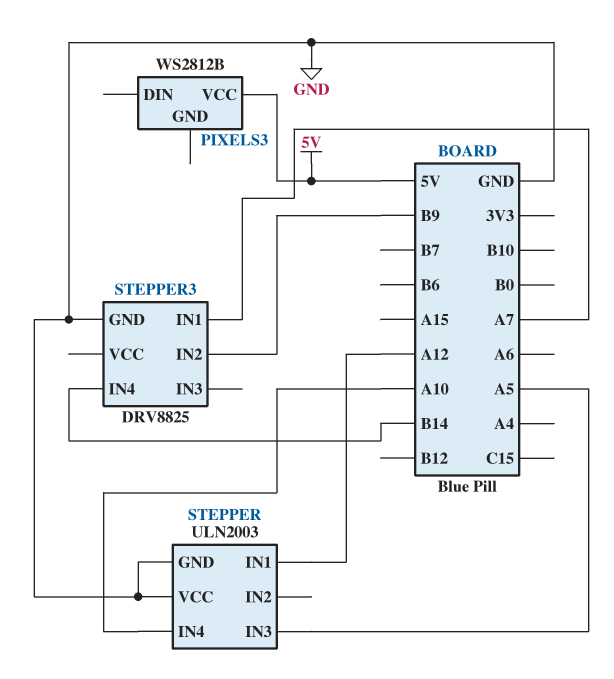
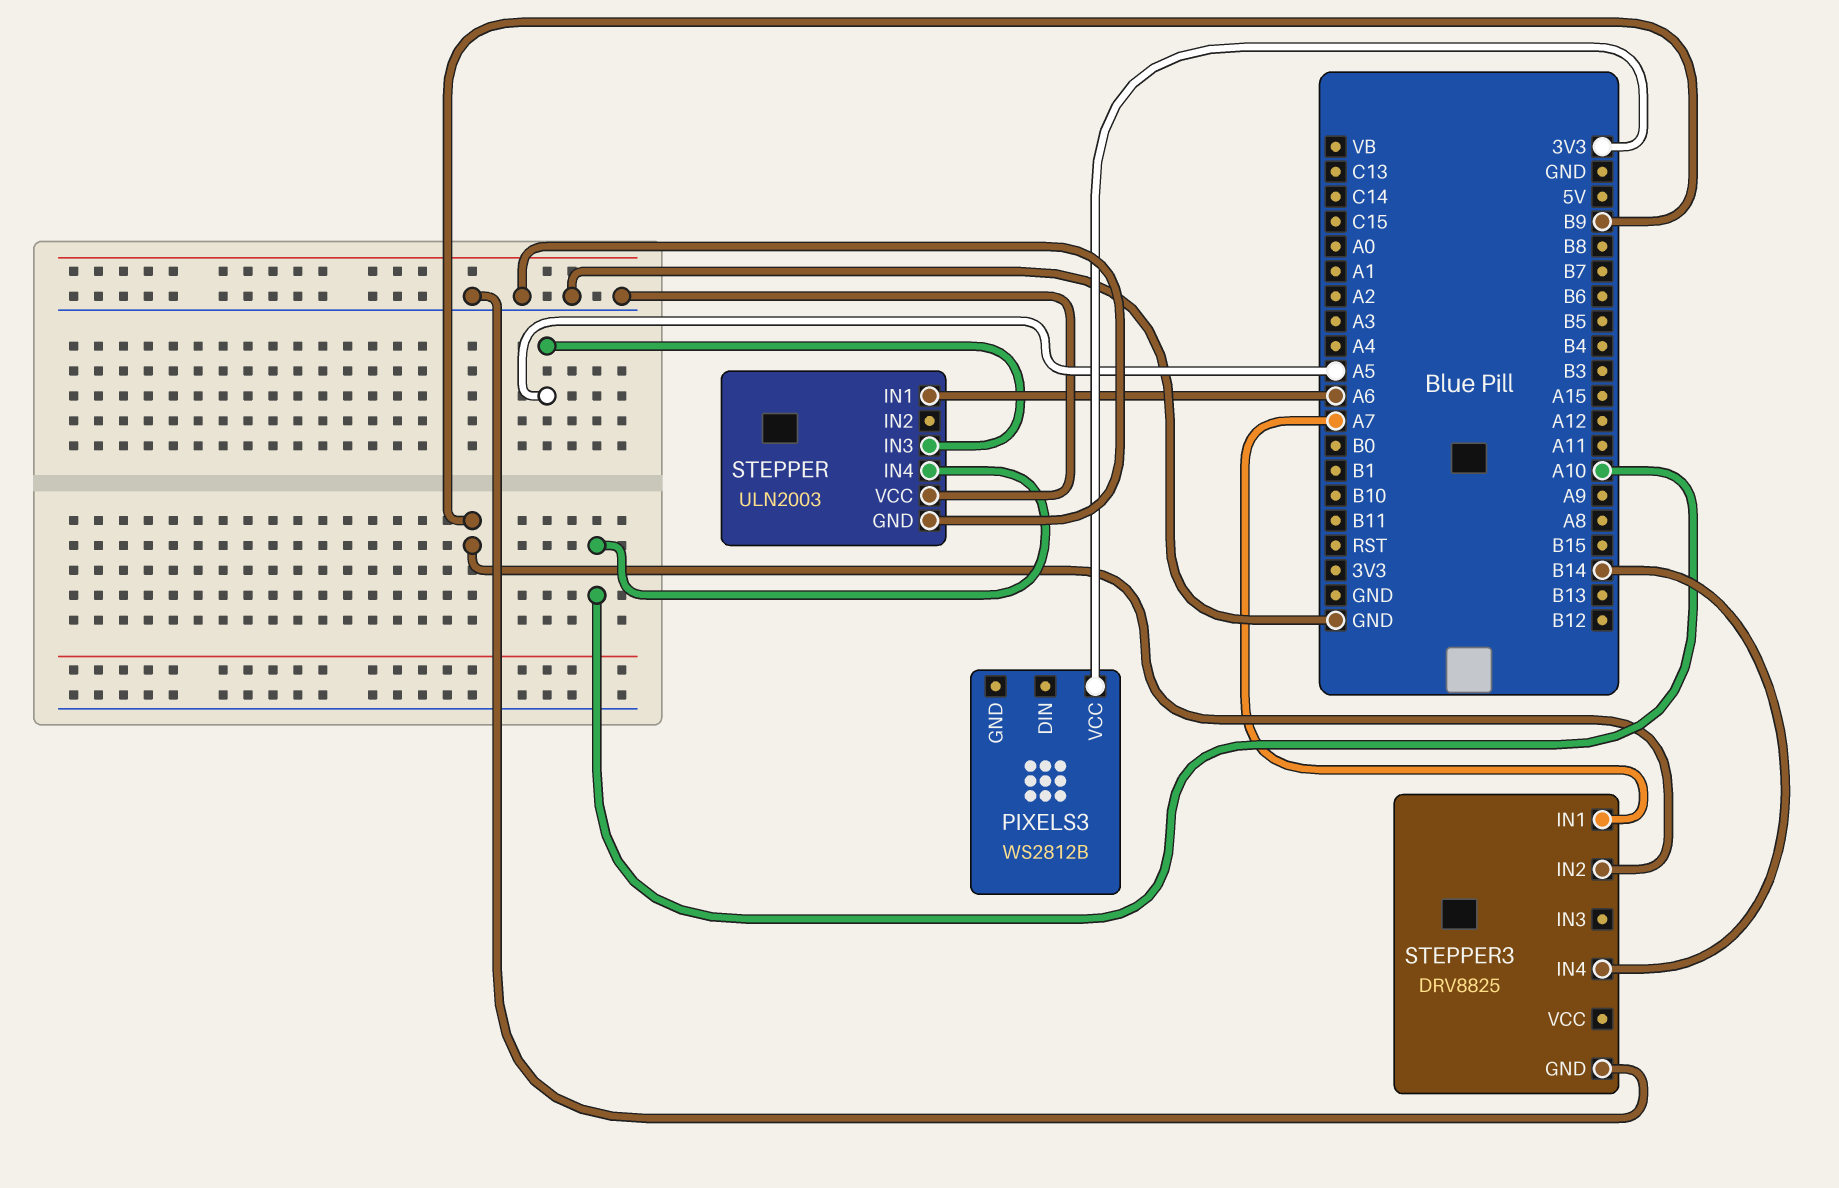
PIXELS3 pin VCC: 5V -> 3V3
STEPPER pin IN1: A12 -> A6

